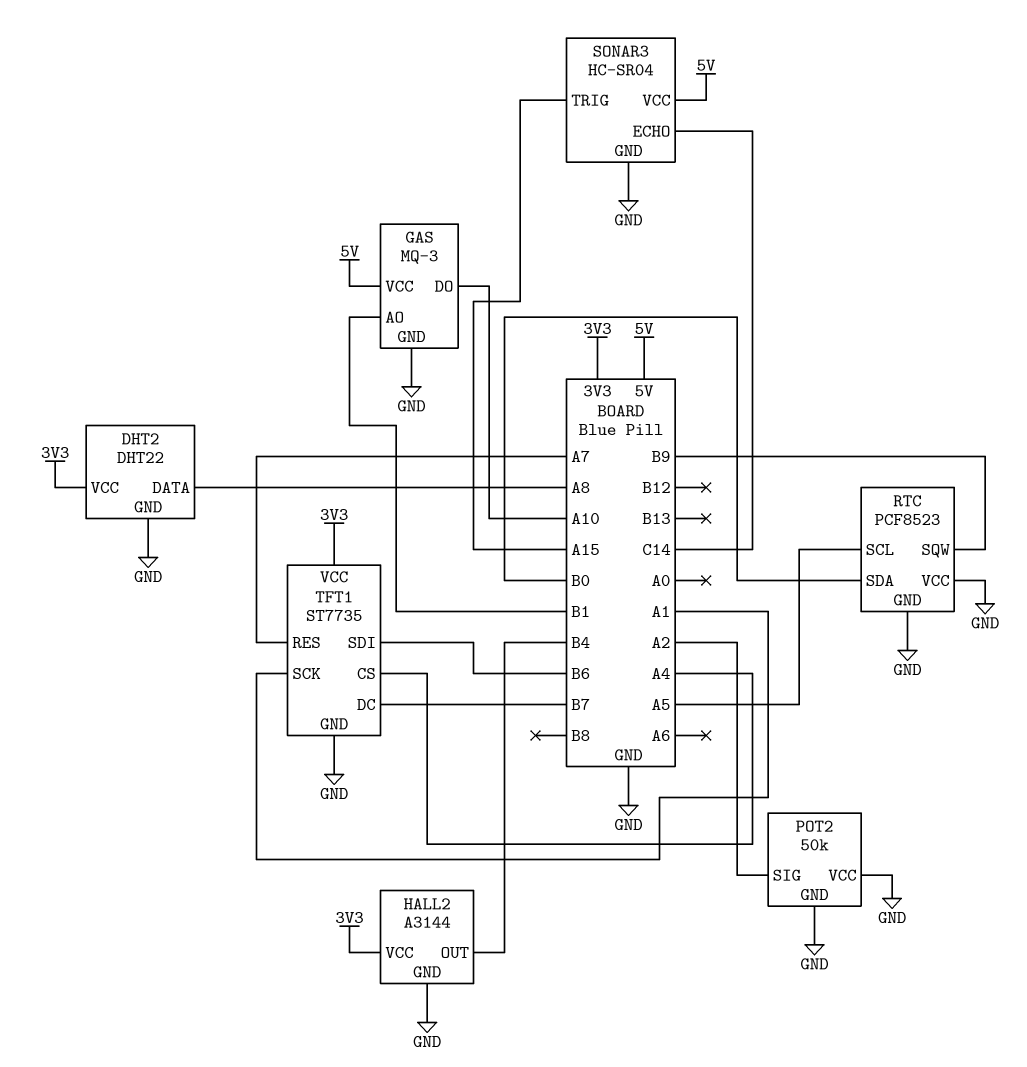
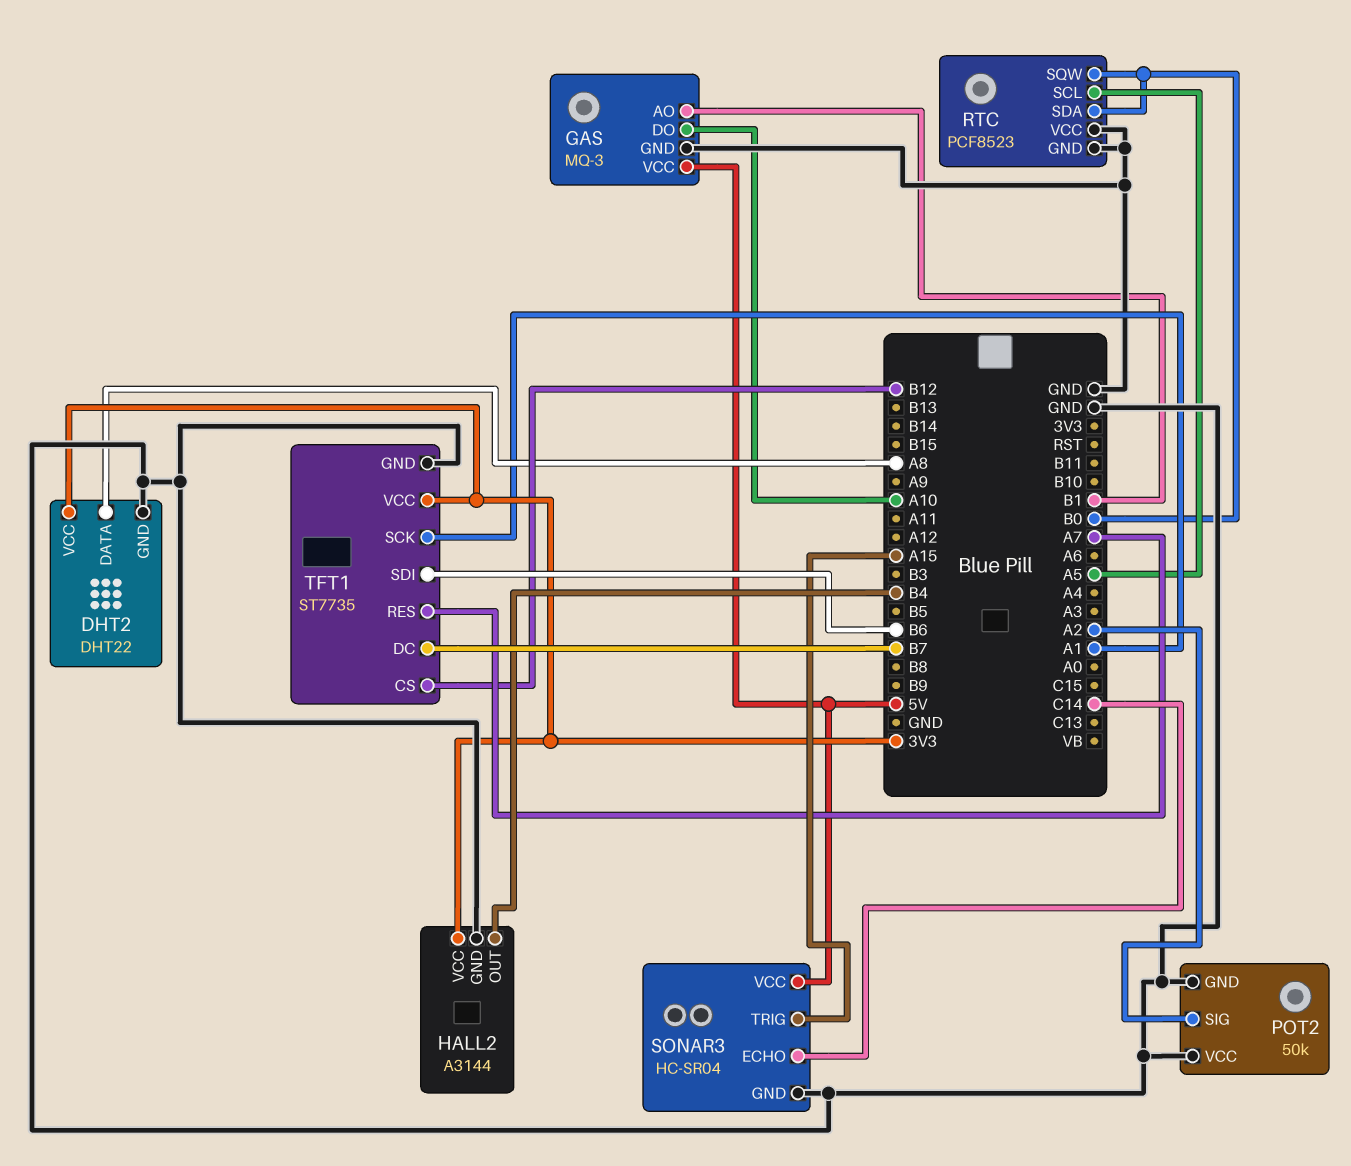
RTC pin SQW: B9 -> B0
TFT1 pin CS: A4 -> B12

